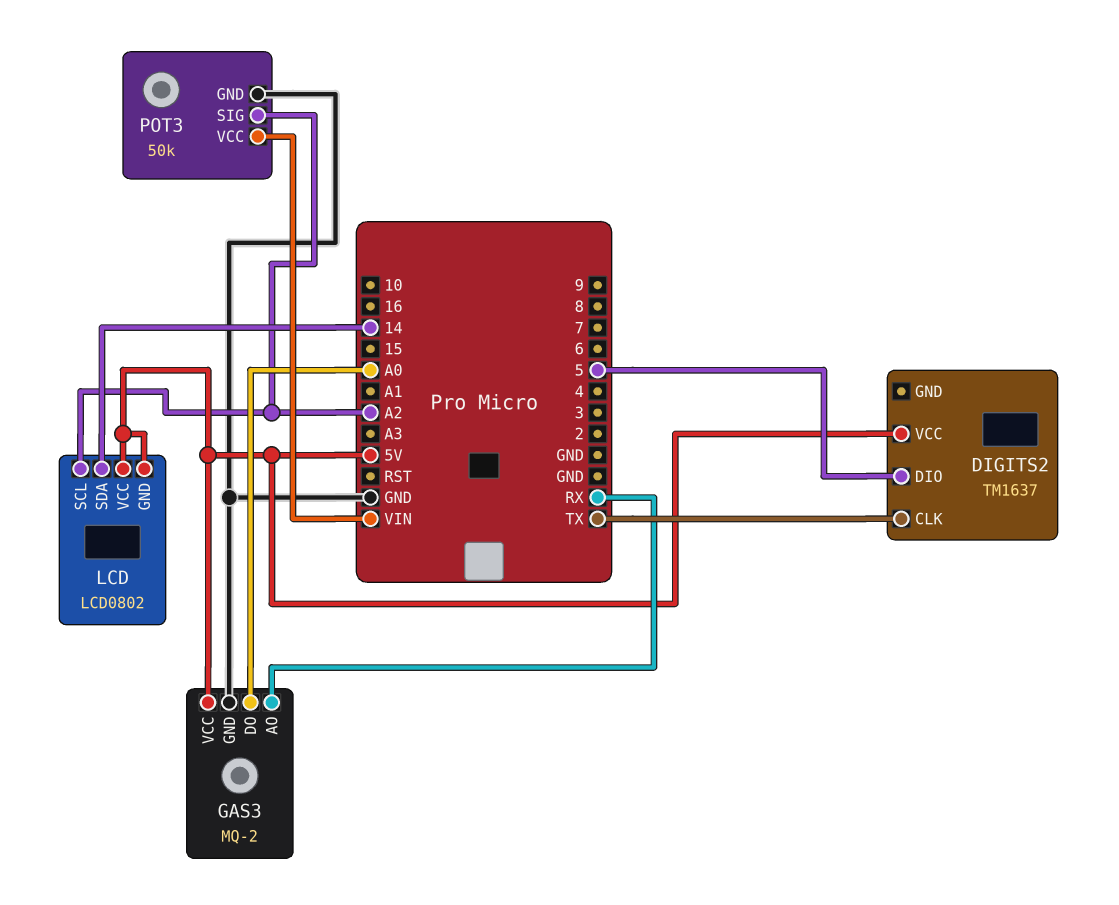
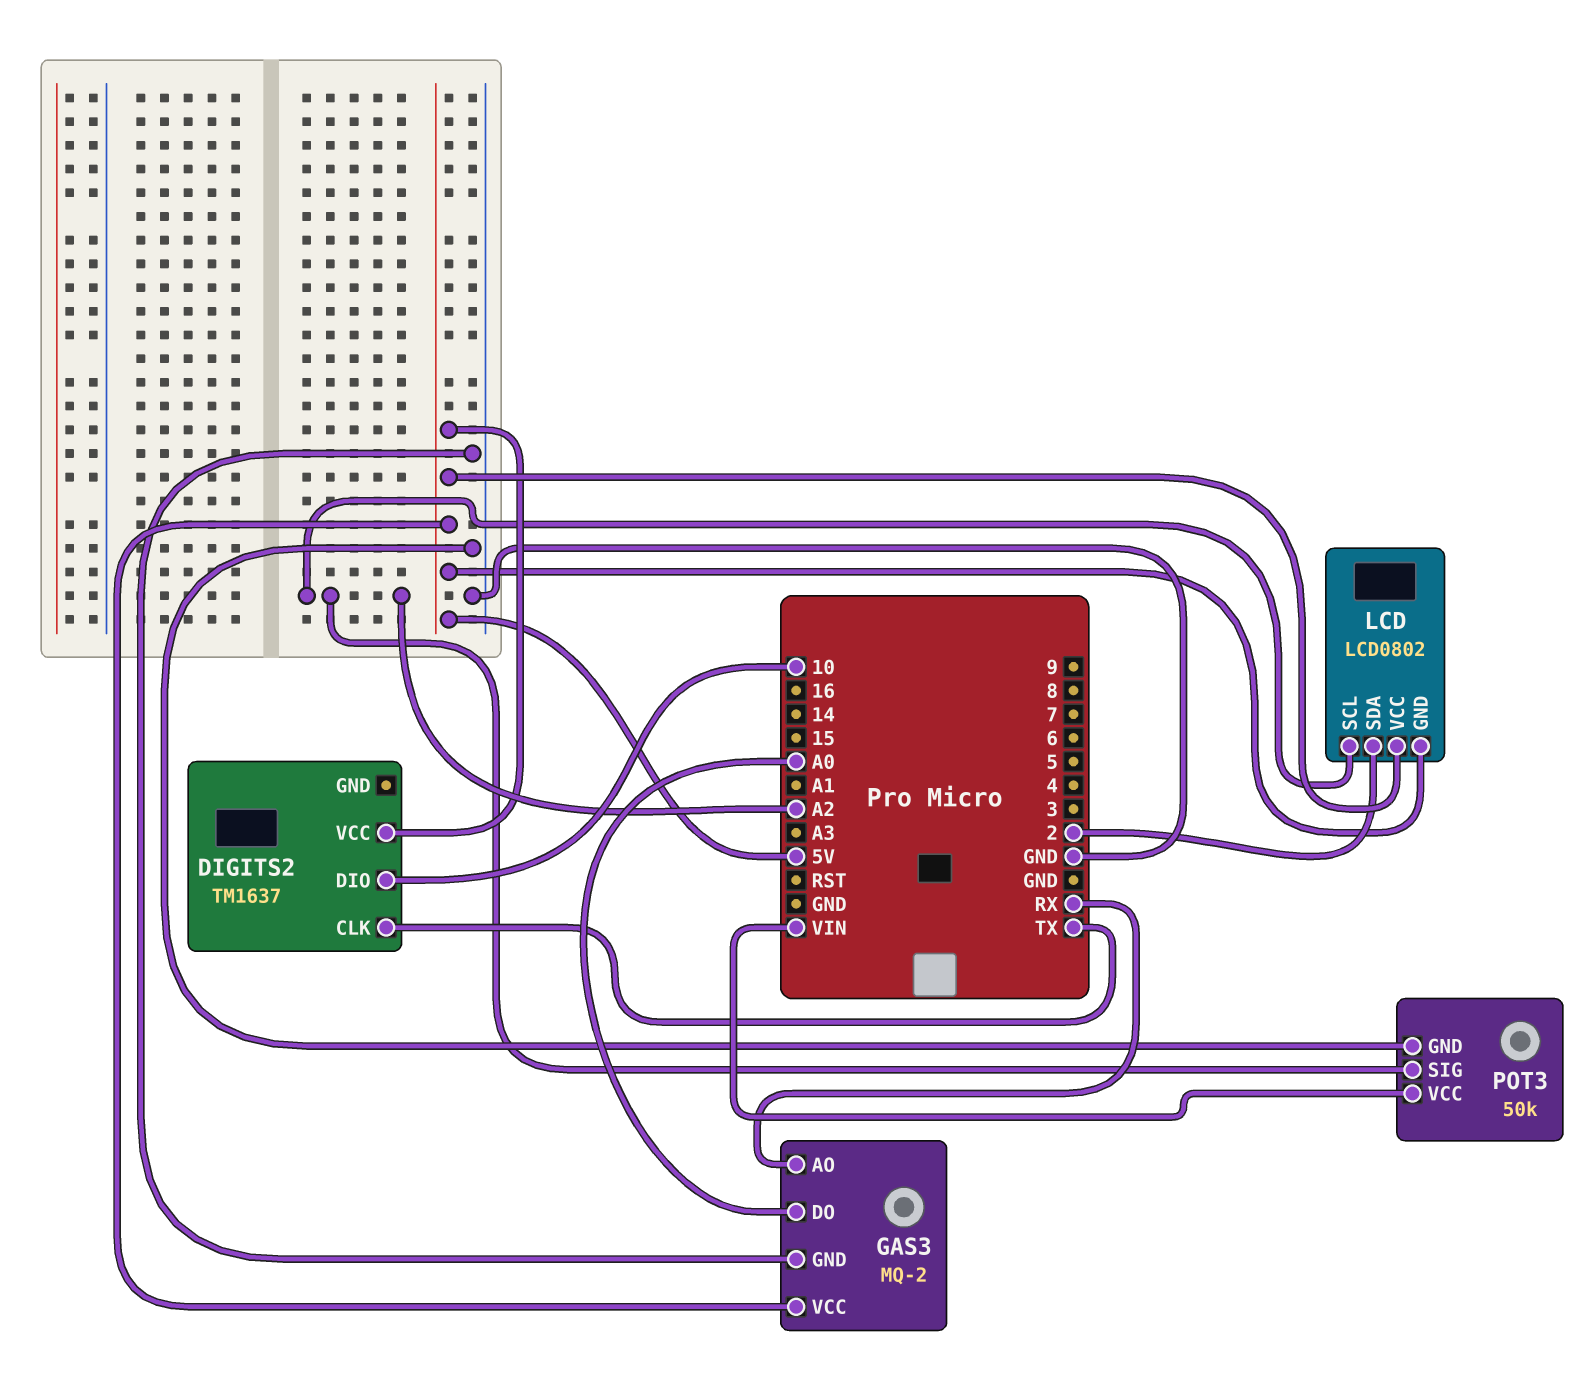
DIGITS2 pin DIO: 5 -> 10
LCD pin SDA: 14 -> 2

